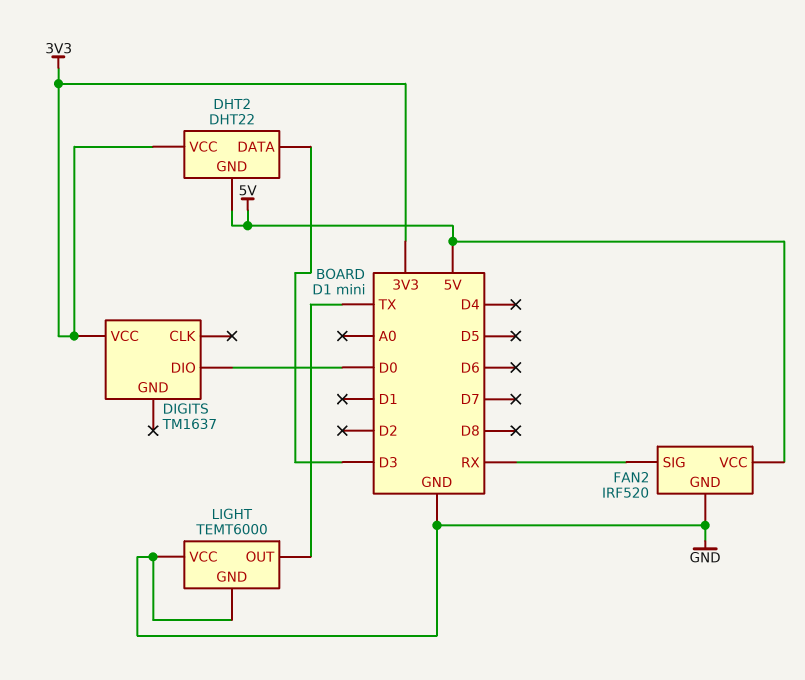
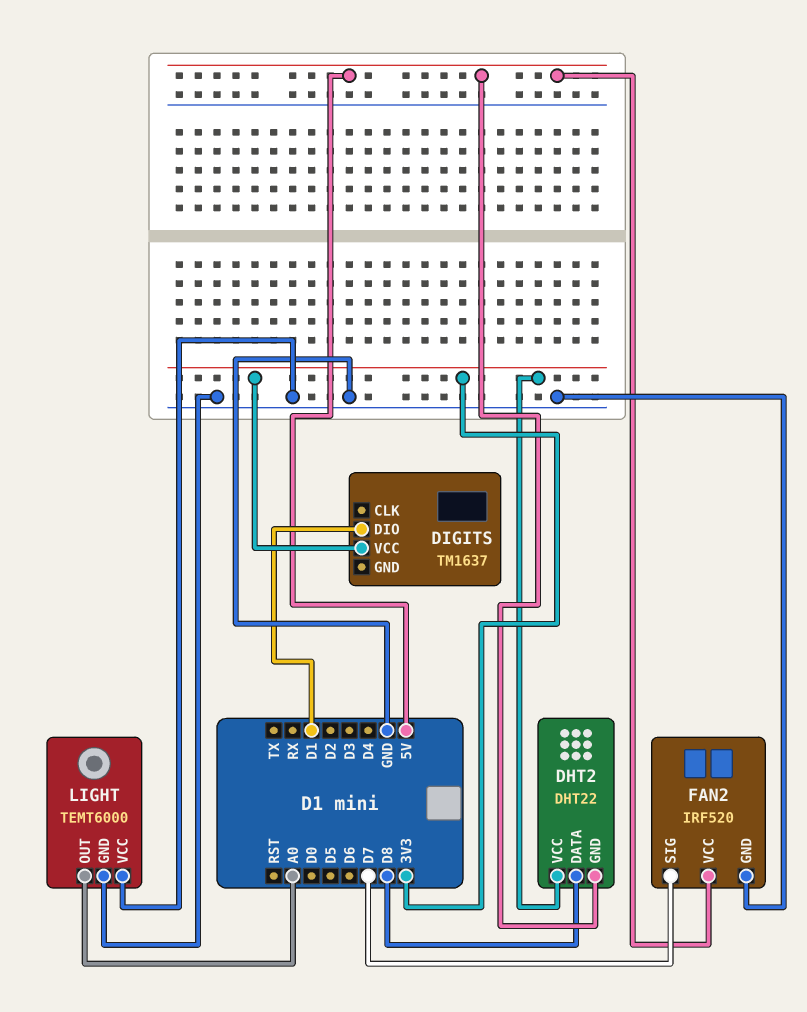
DHT2 pin DATA: D3 -> D8
DIGITS pin DIO: D0 -> D1
FAN2 pin SIG: RX -> D7
LIGHT pin OUT: TX -> A0

